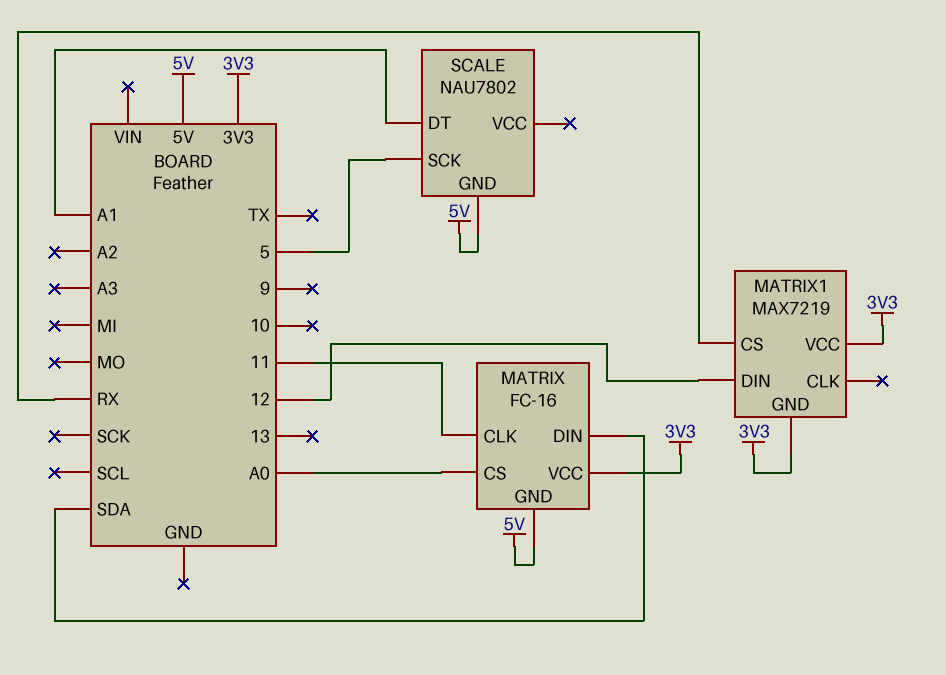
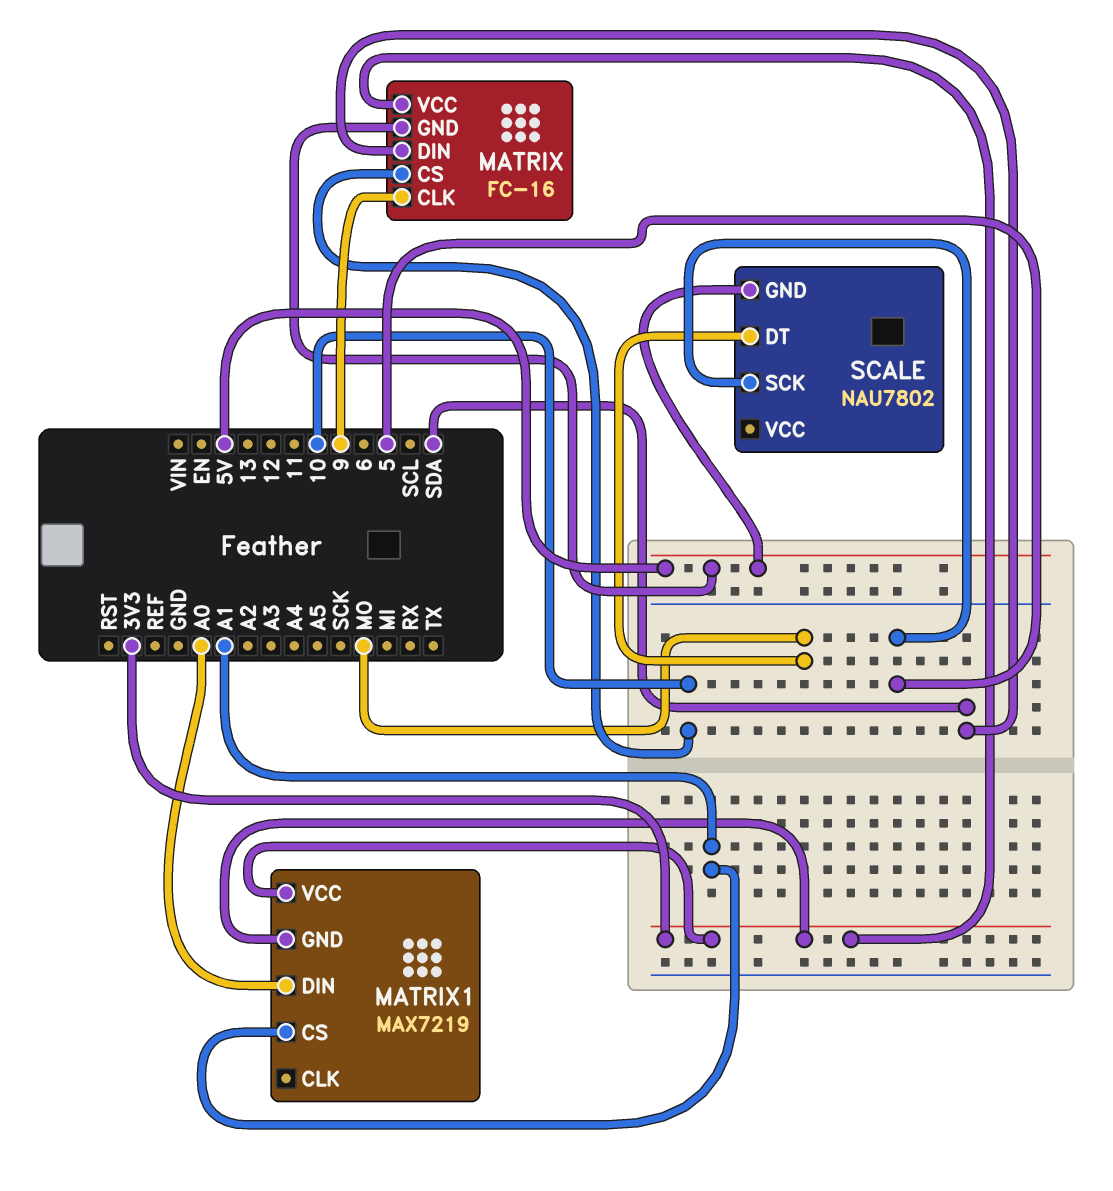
MATRIX pin CLK: 11 -> 9
MATRIX pin CS: A0 -> 10
MATRIX1 pin CS: RX -> A1
MATRIX1 pin DIN: 12 -> A0
SCALE pin DT: A1 -> MO

